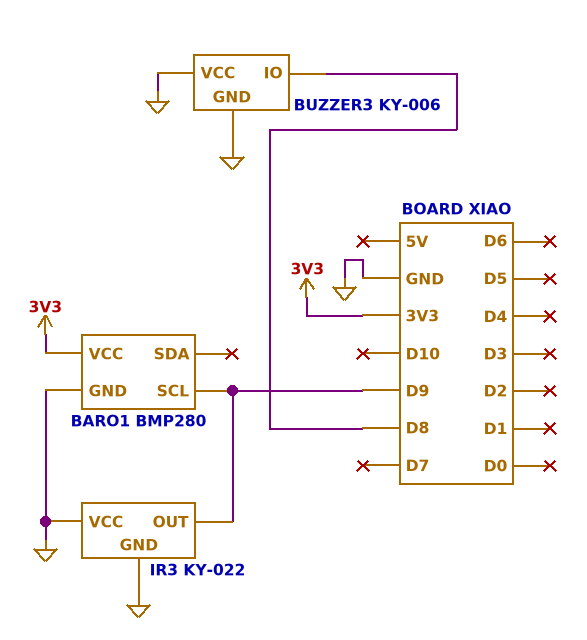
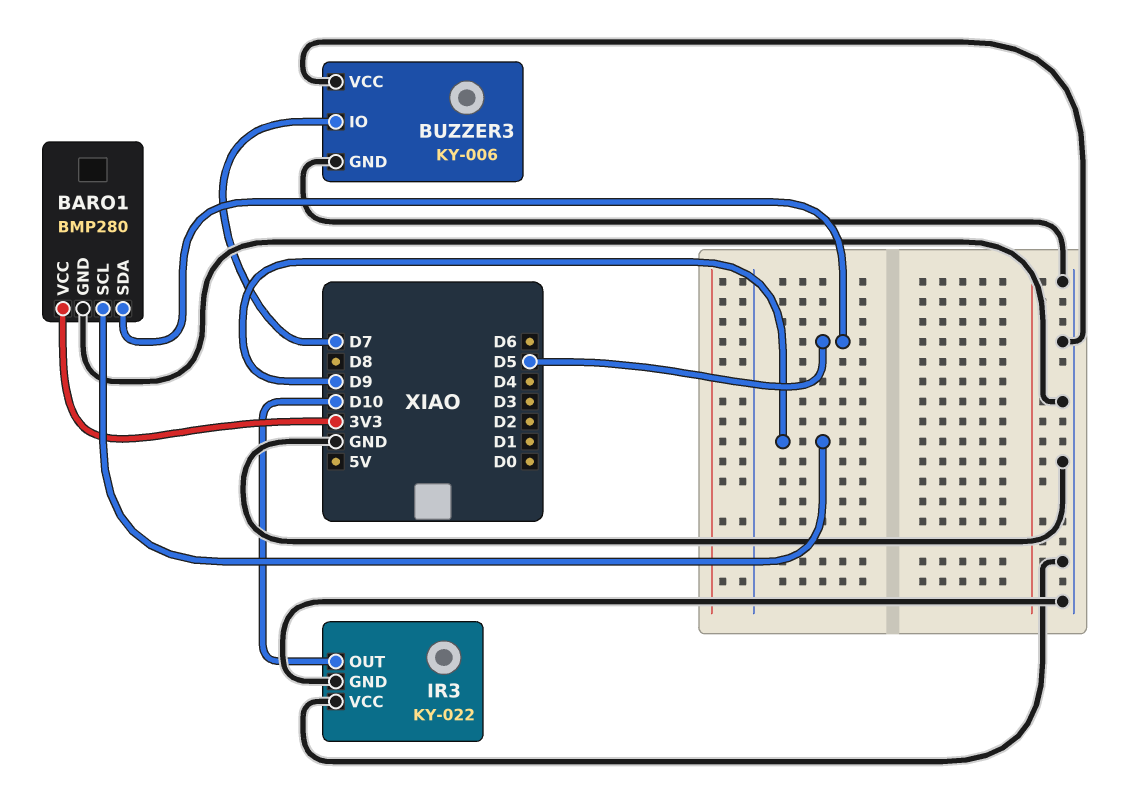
BARO1 pin SDA: none -> D5
BUZZER3 pin IO: D8 -> D7
IR3 pin OUT: D9 -> D10

